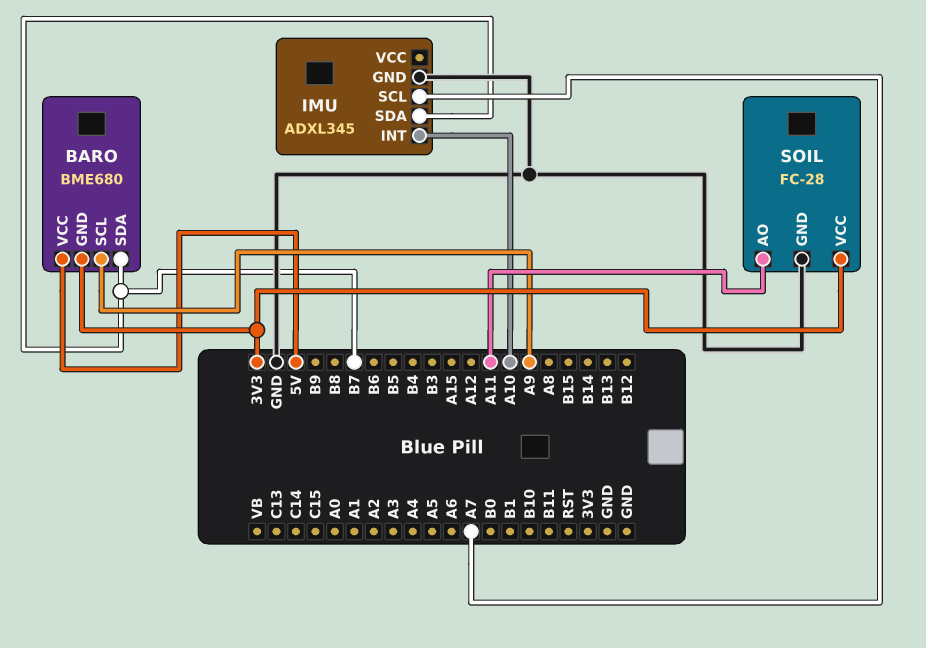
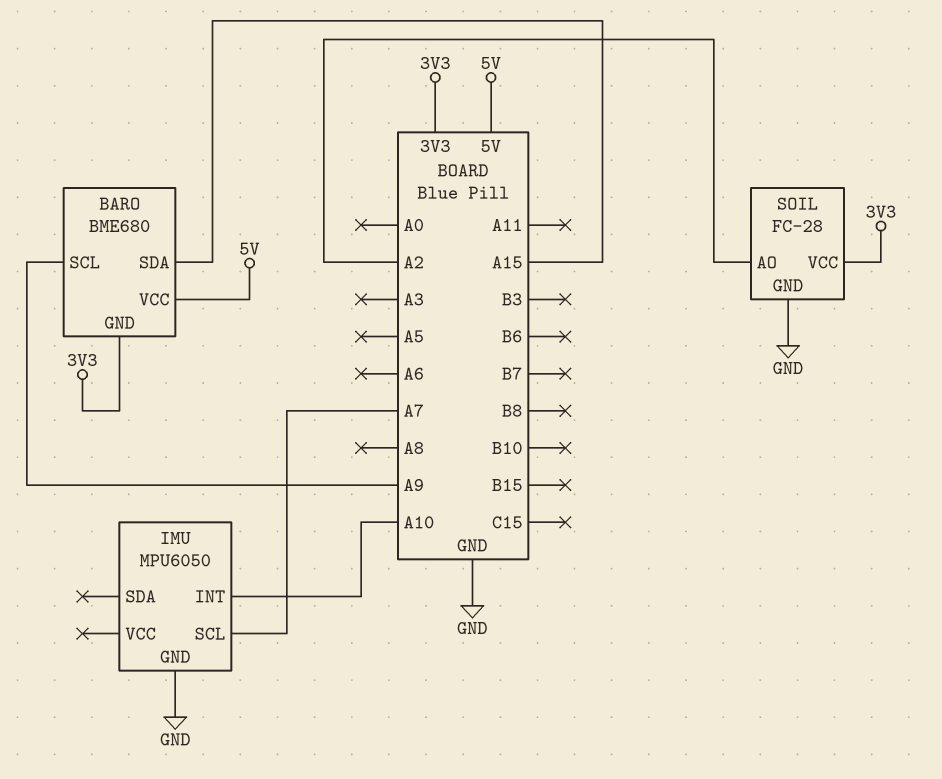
BARO pin SDA: B7 -> A15
IMU: ADXL345 -> MPU6050
IMU pin SDA: B7 -> none
SOIL pin AO: A11 -> A2

